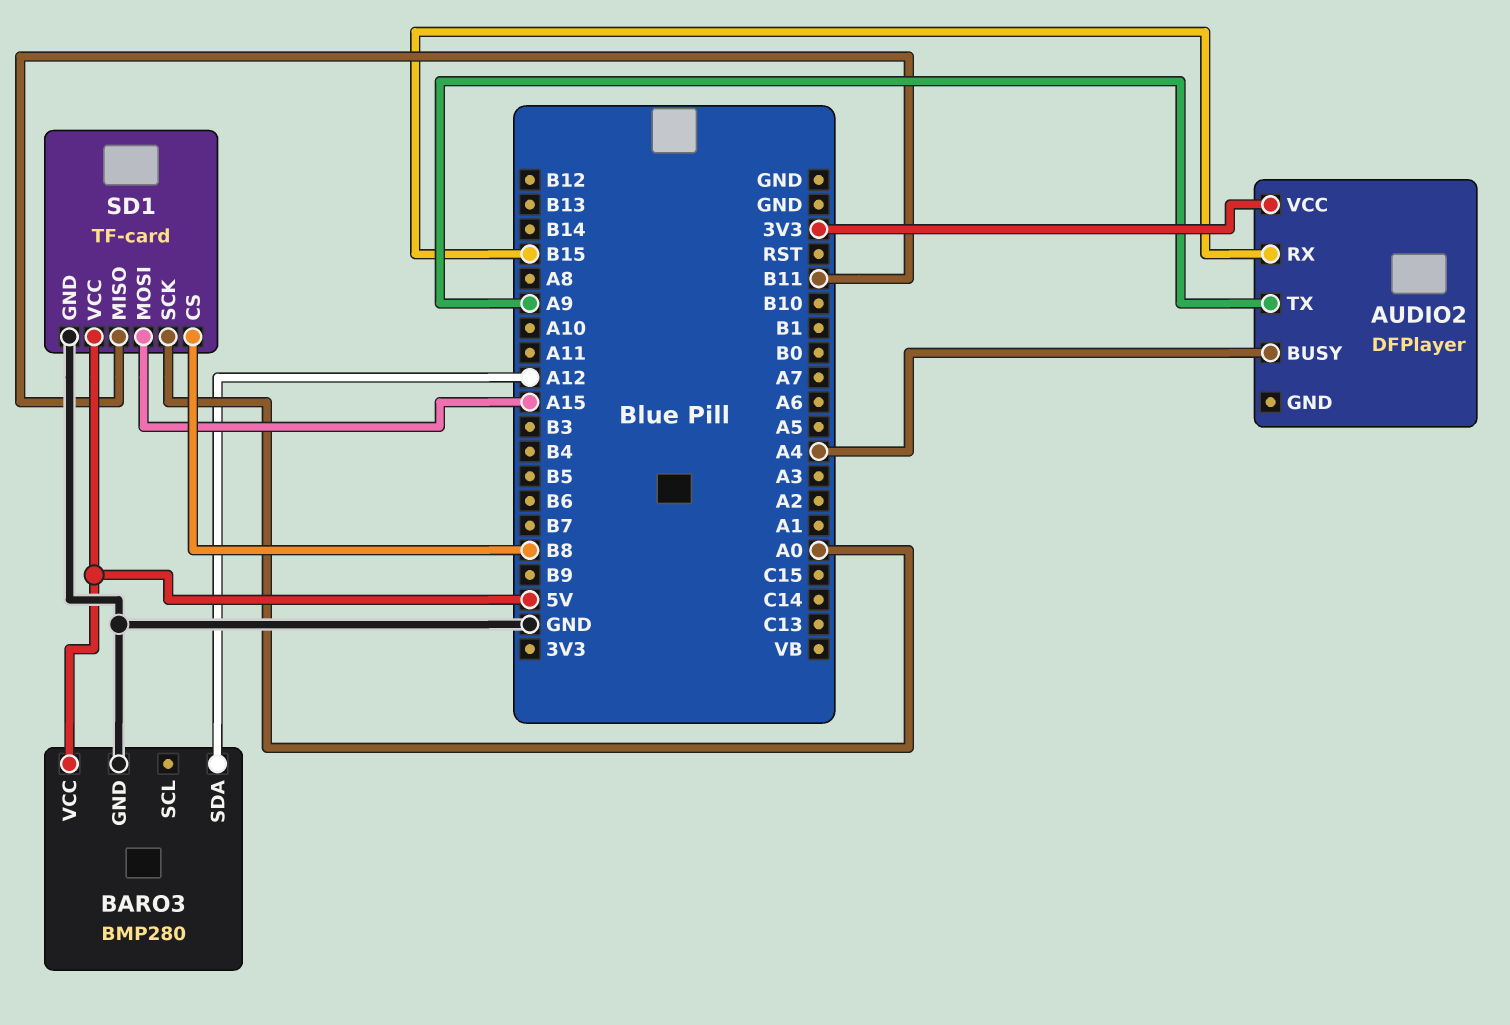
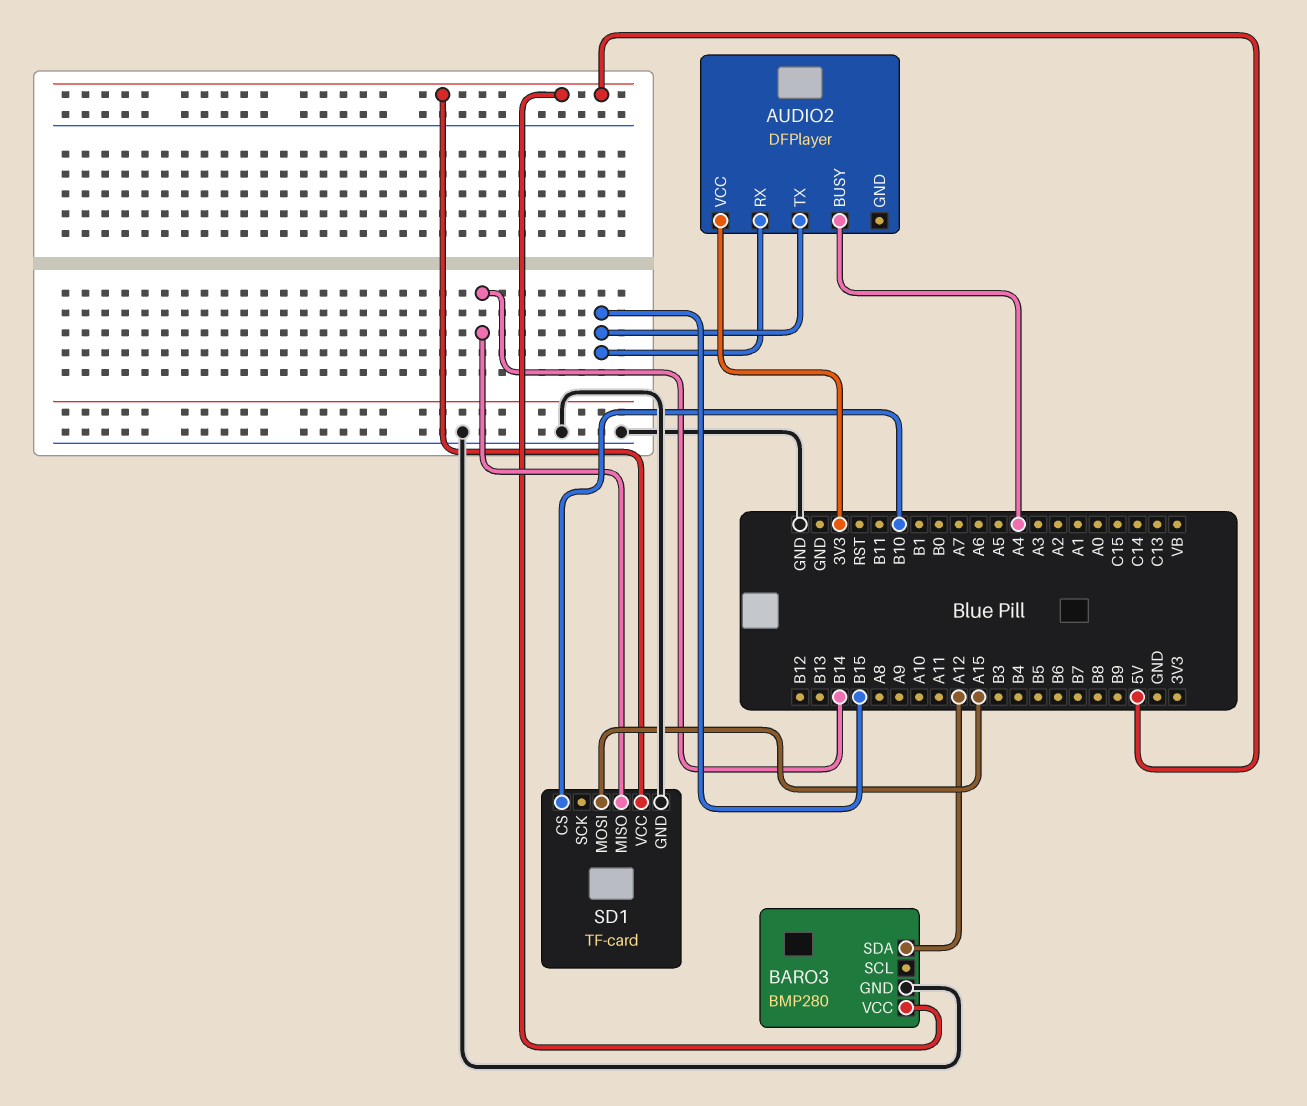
AUDIO2 pin TX: A9 -> B15
SD1 pin CS: B8 -> B10
SD1 pin MISO: B11 -> B14
SD1 pin SCK: A0 -> none

